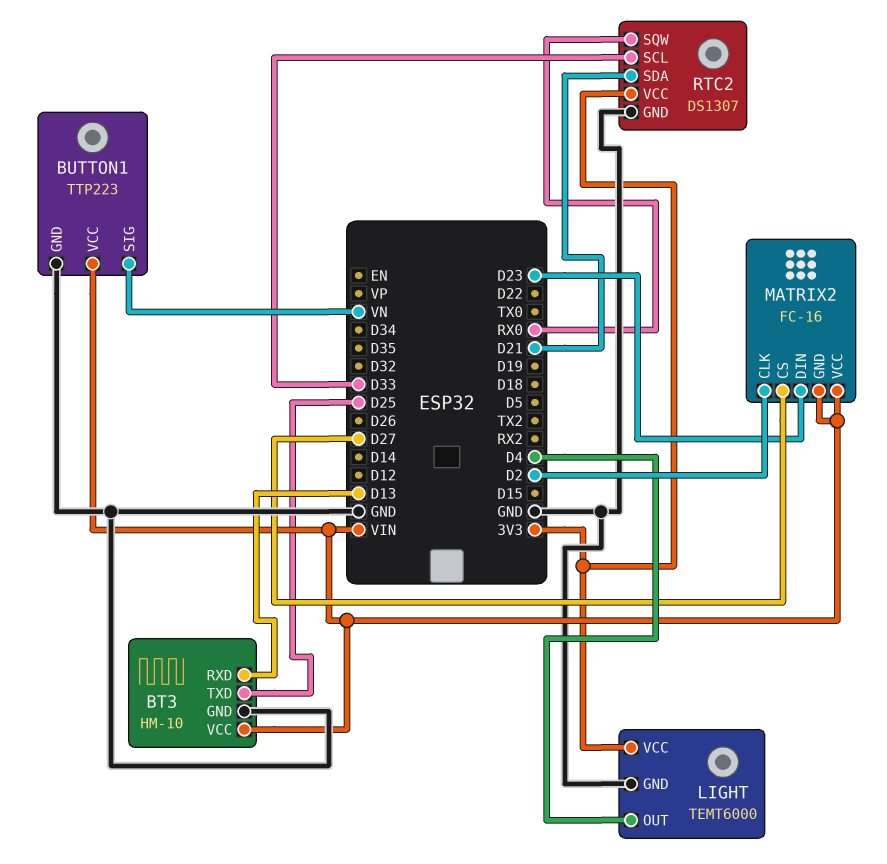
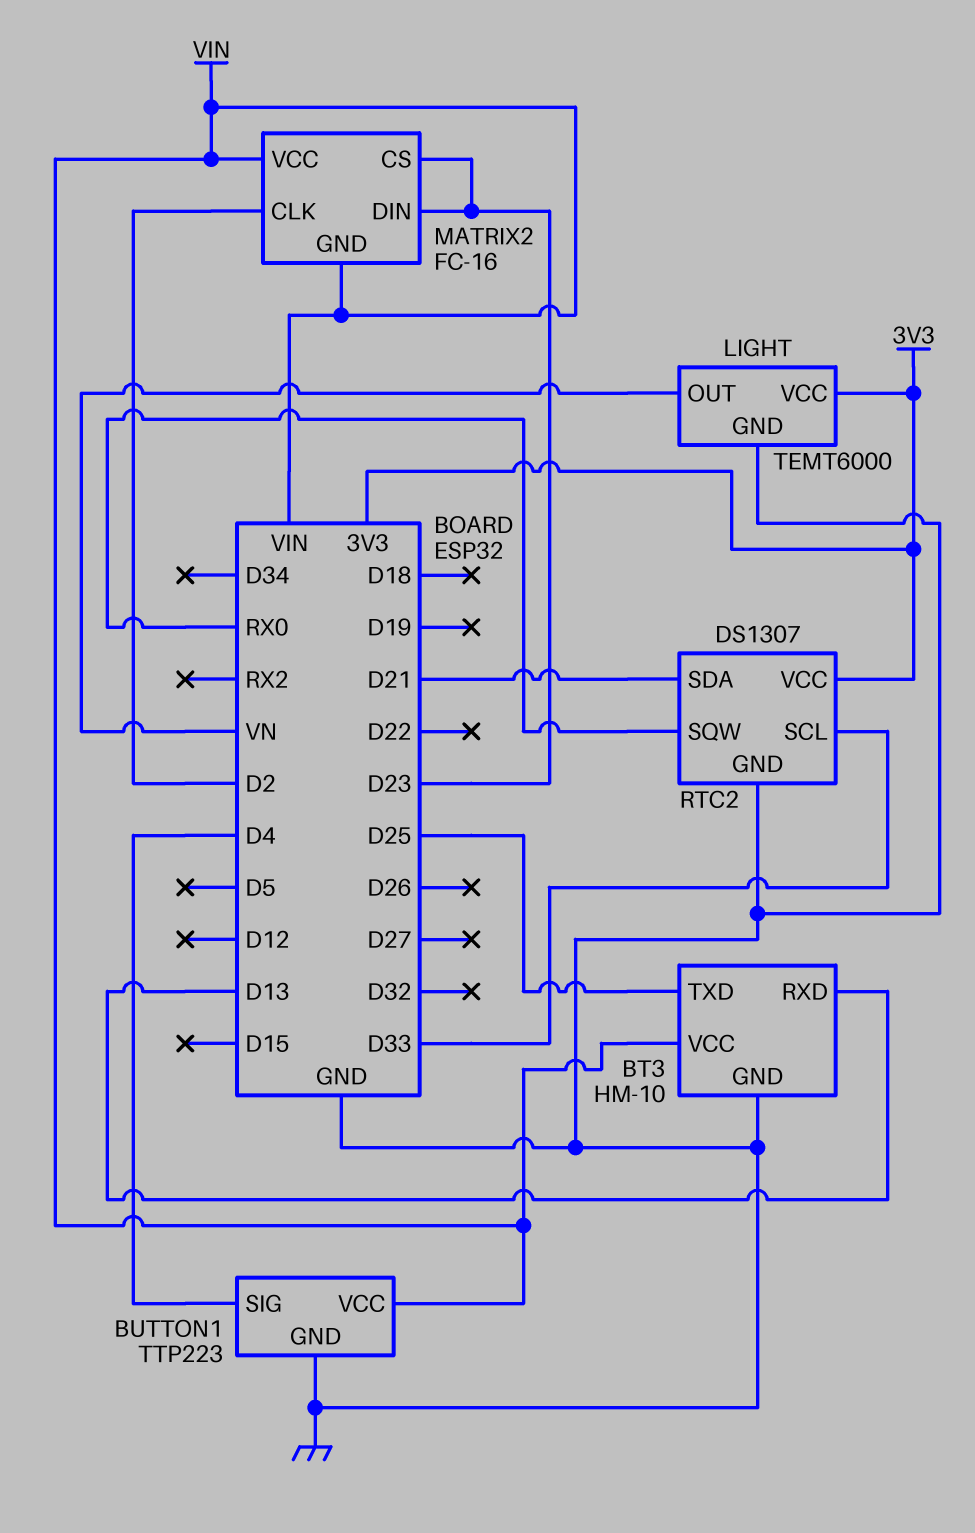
BUTTON1 pin SIG: VN -> D4
LIGHT pin OUT: D4 -> VN
MATRIX2 pin CS: D27 -> D23

